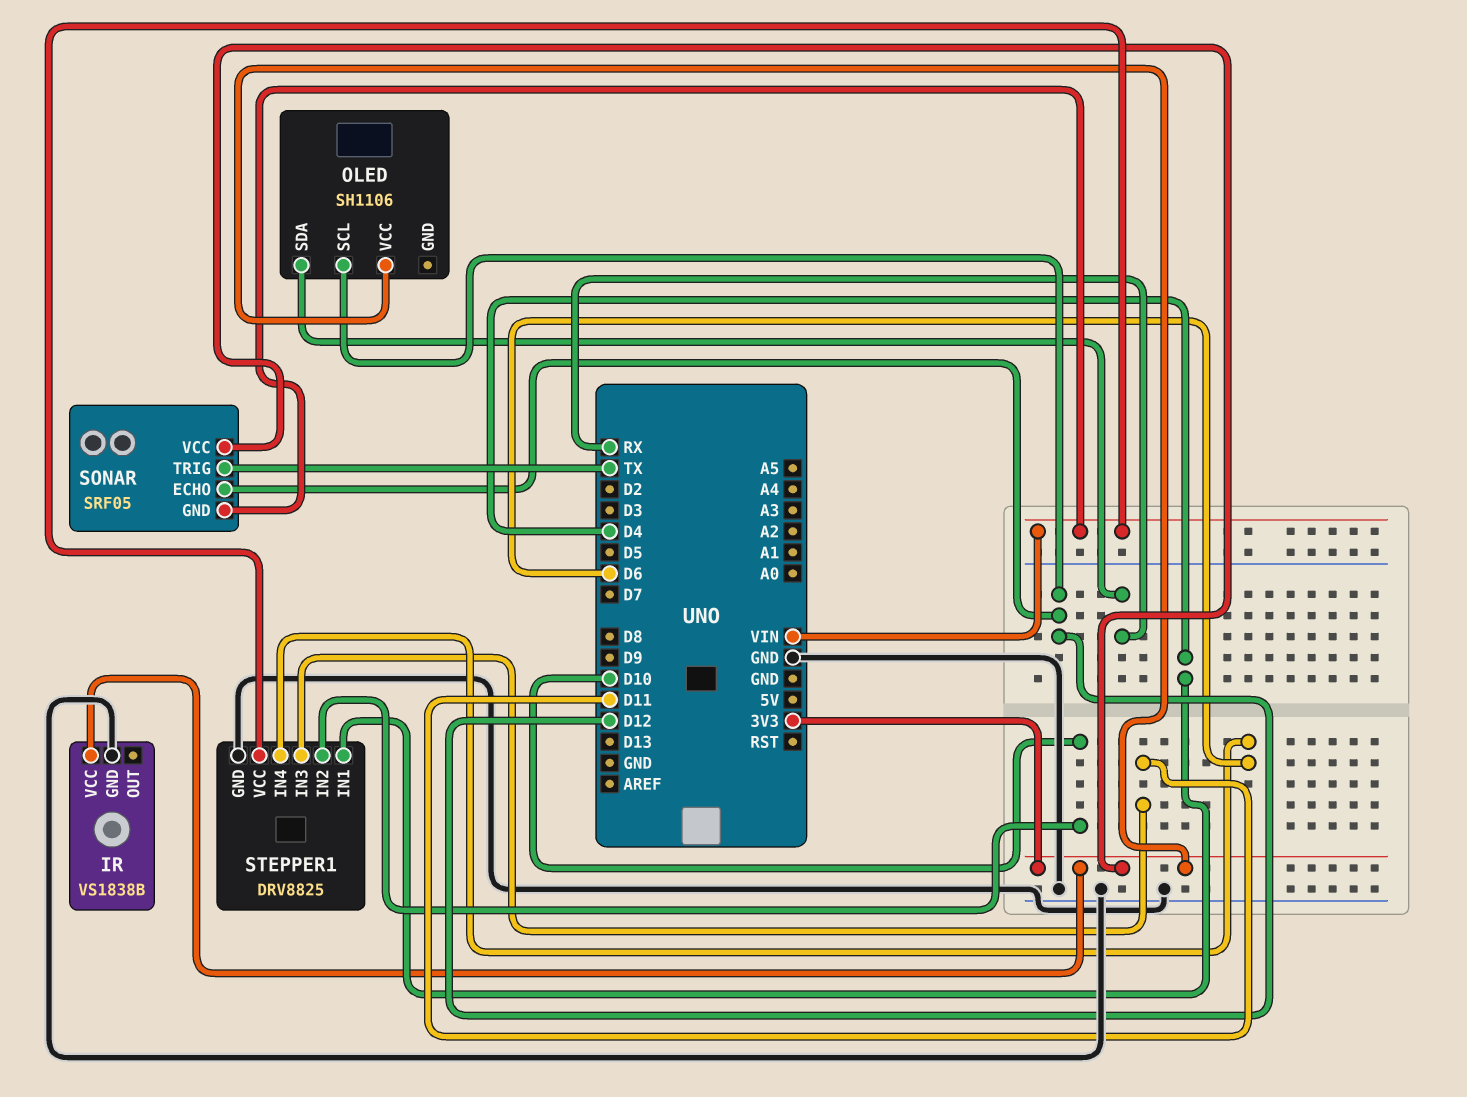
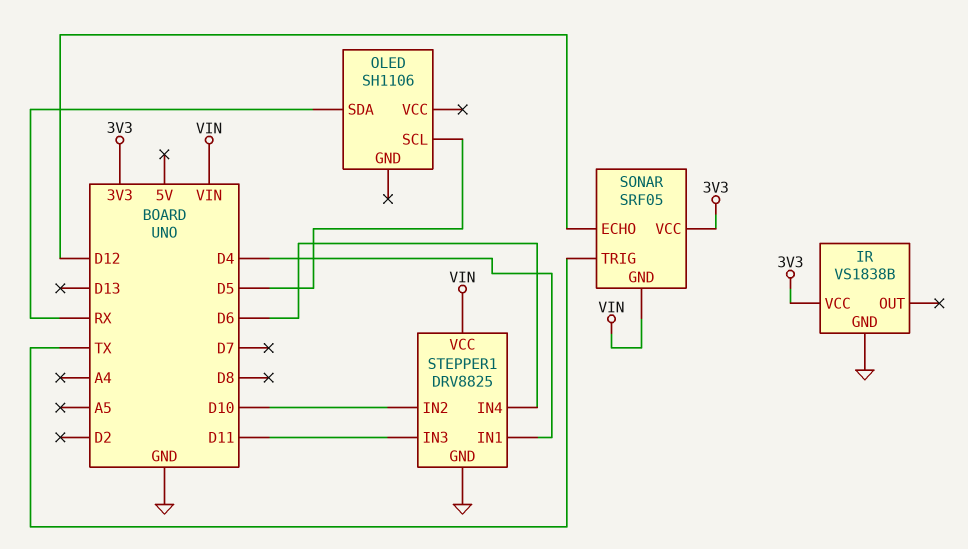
OLED pin SCL: D12 -> D5
OLED pin VCC: 3V3 -> none

